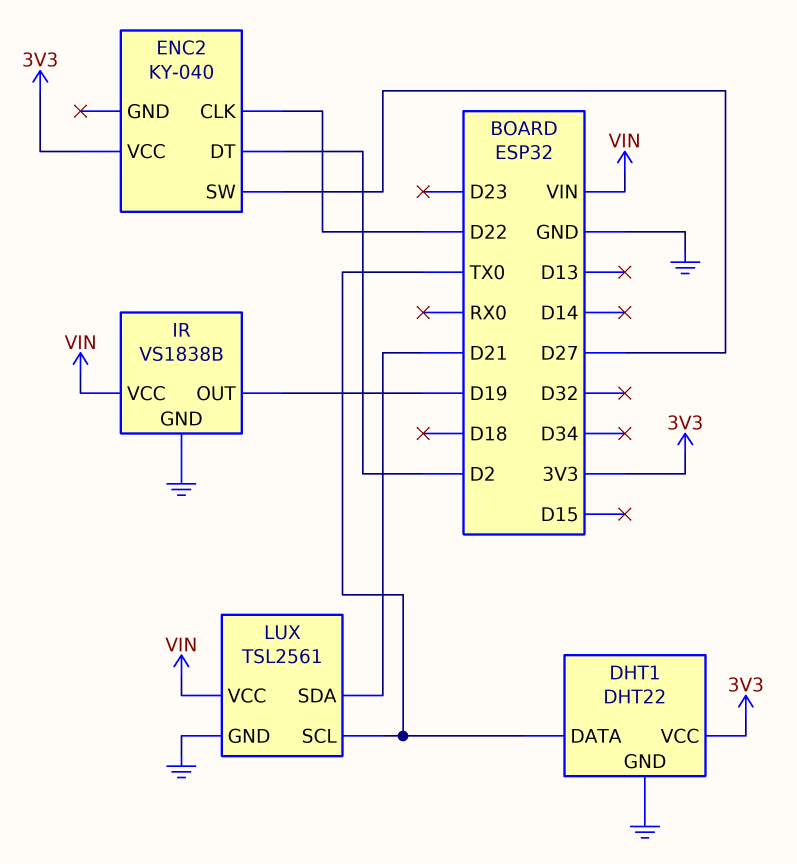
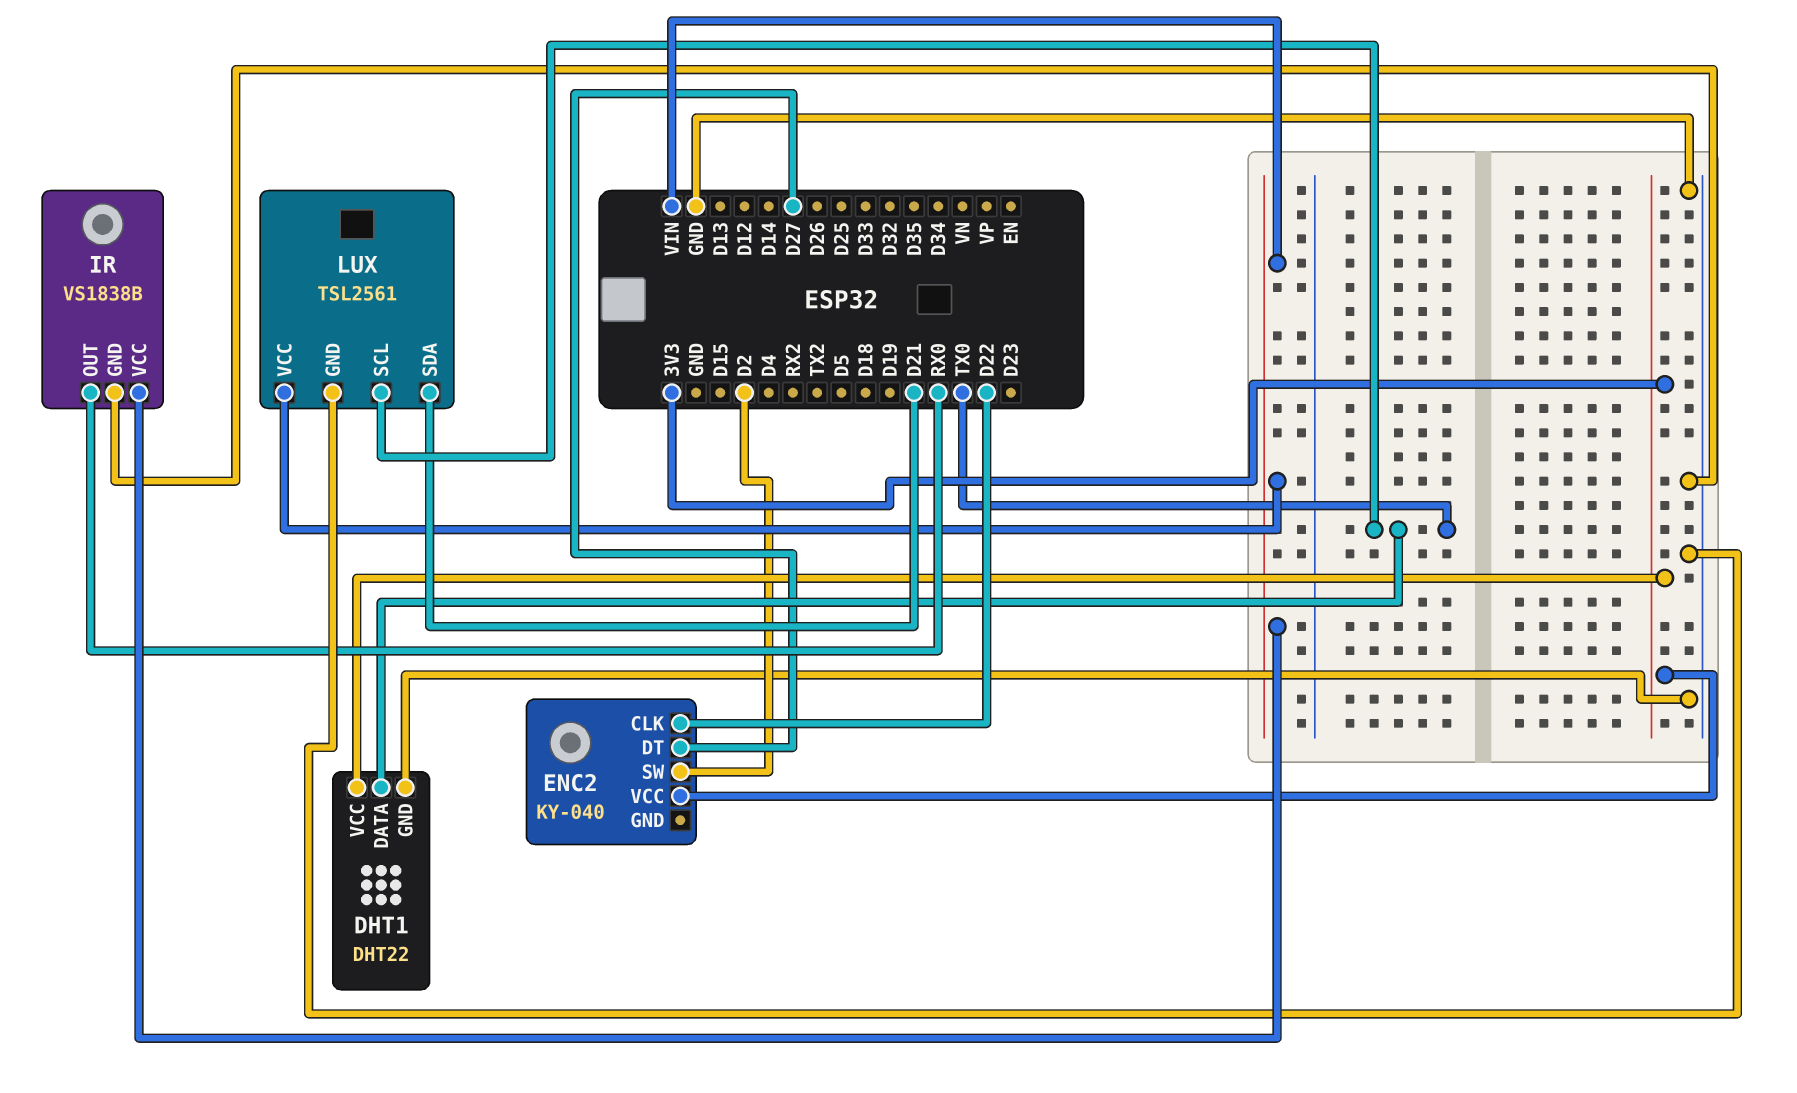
ENC2 pin DT: D2 -> D27
ENC2 pin SW: D27 -> D2
IR pin OUT: D19 -> RX0

